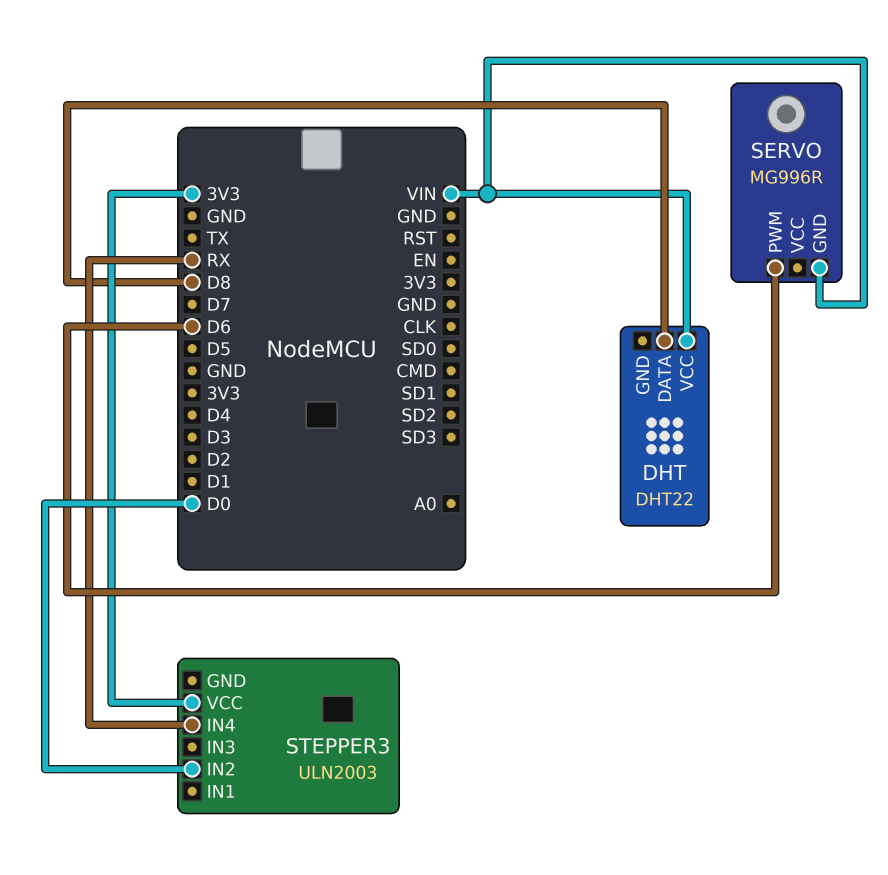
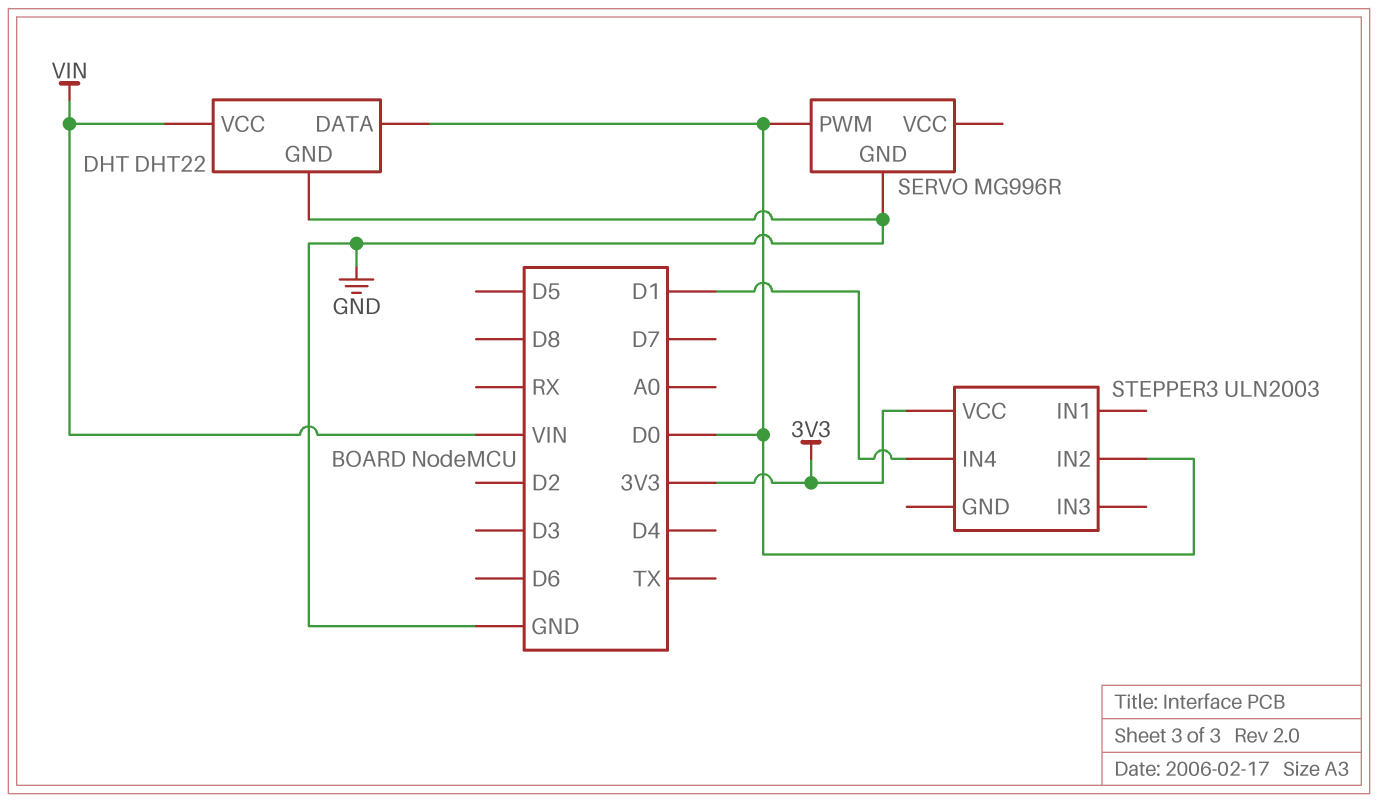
DHT pin DATA: D8 -> D0
DHT pin GND: none -> GND
SERVO pin GND: VIN -> GND
SERVO pin PWM: D6 -> D0
STEPPER3 pin IN4: RX -> D1

